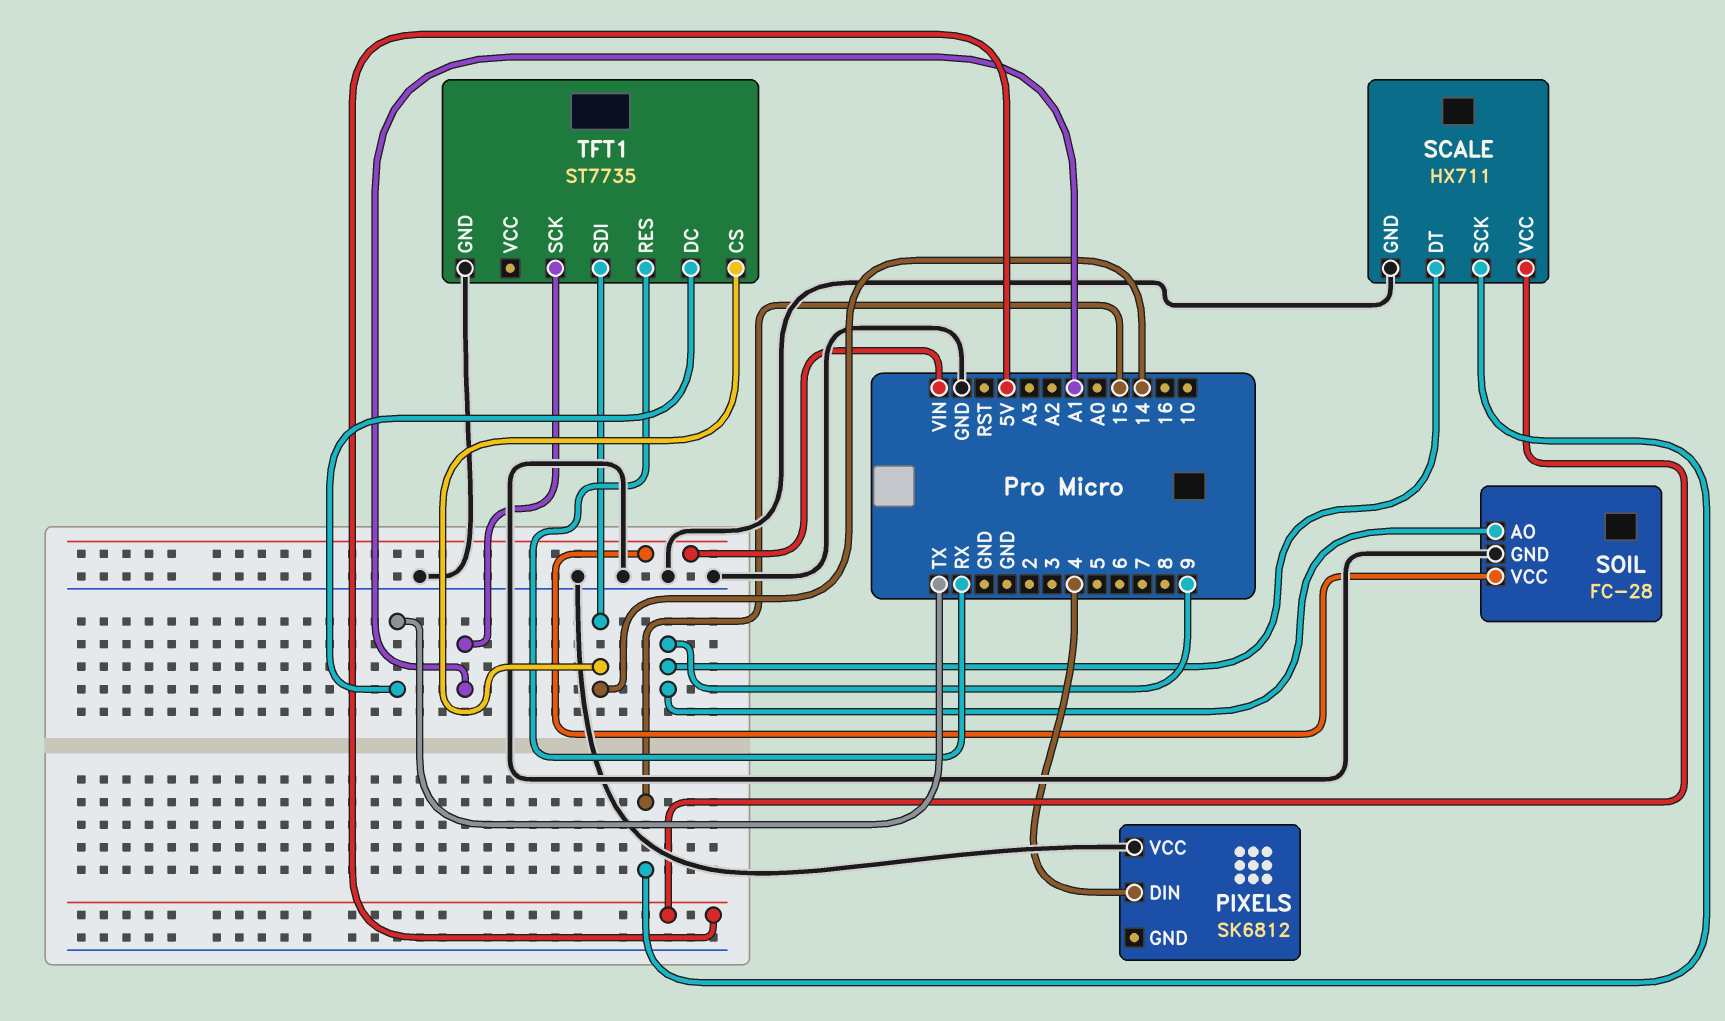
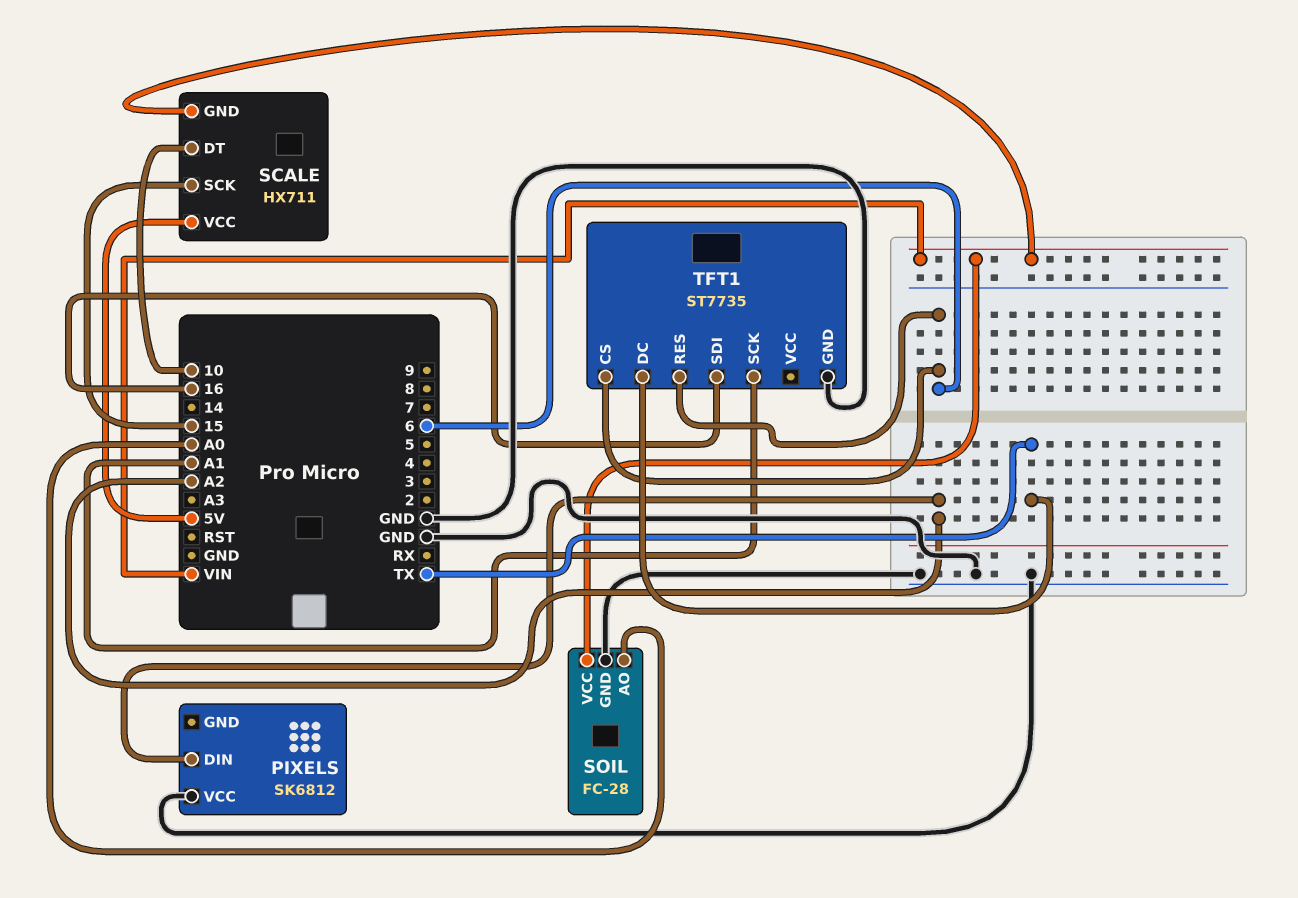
PIXELS pin DIN: 4 -> A2
SCALE pin DT: 9 -> 10
SCALE pin GND: GND -> VIN
SOIL pin AO: 9 -> A0
TFT1 pin CS: 14 -> 6
TFT1 pin RES: RX -> 6
TFT1 pin SDI: 14 -> 16

